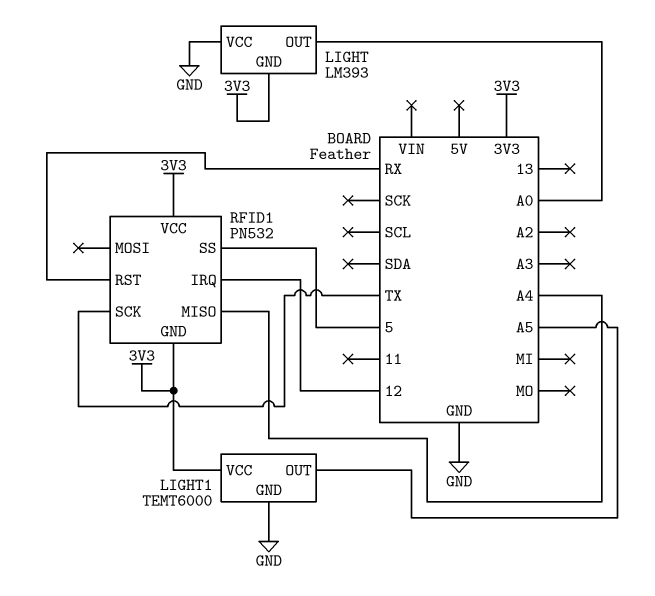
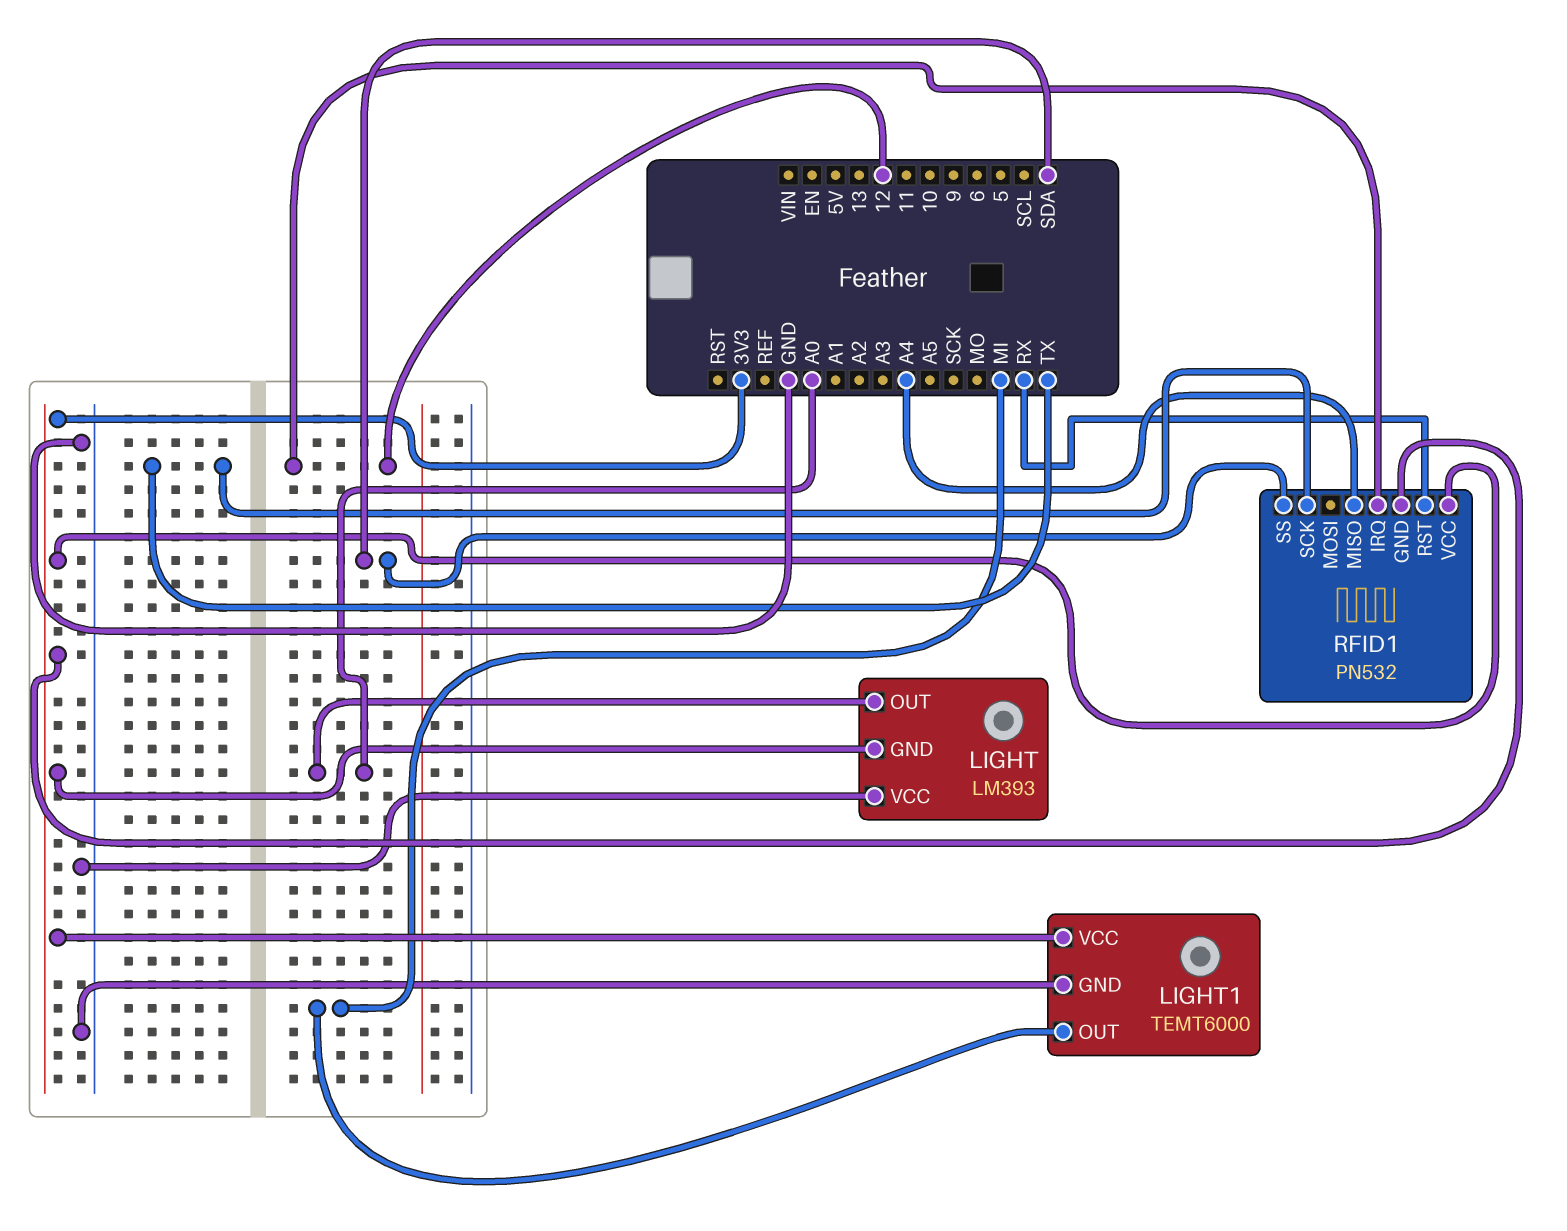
LIGHT1 pin OUT: A5 -> MI
RFID1 pin SS: 5 -> SDA

